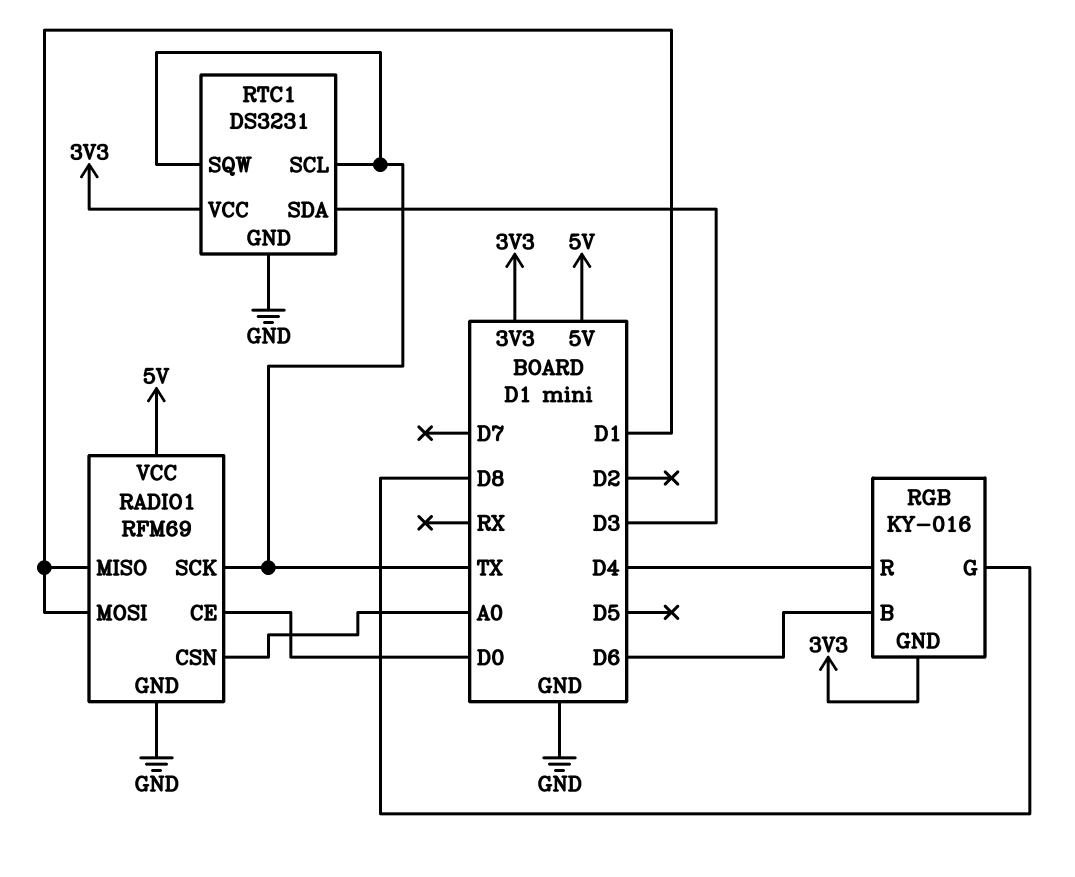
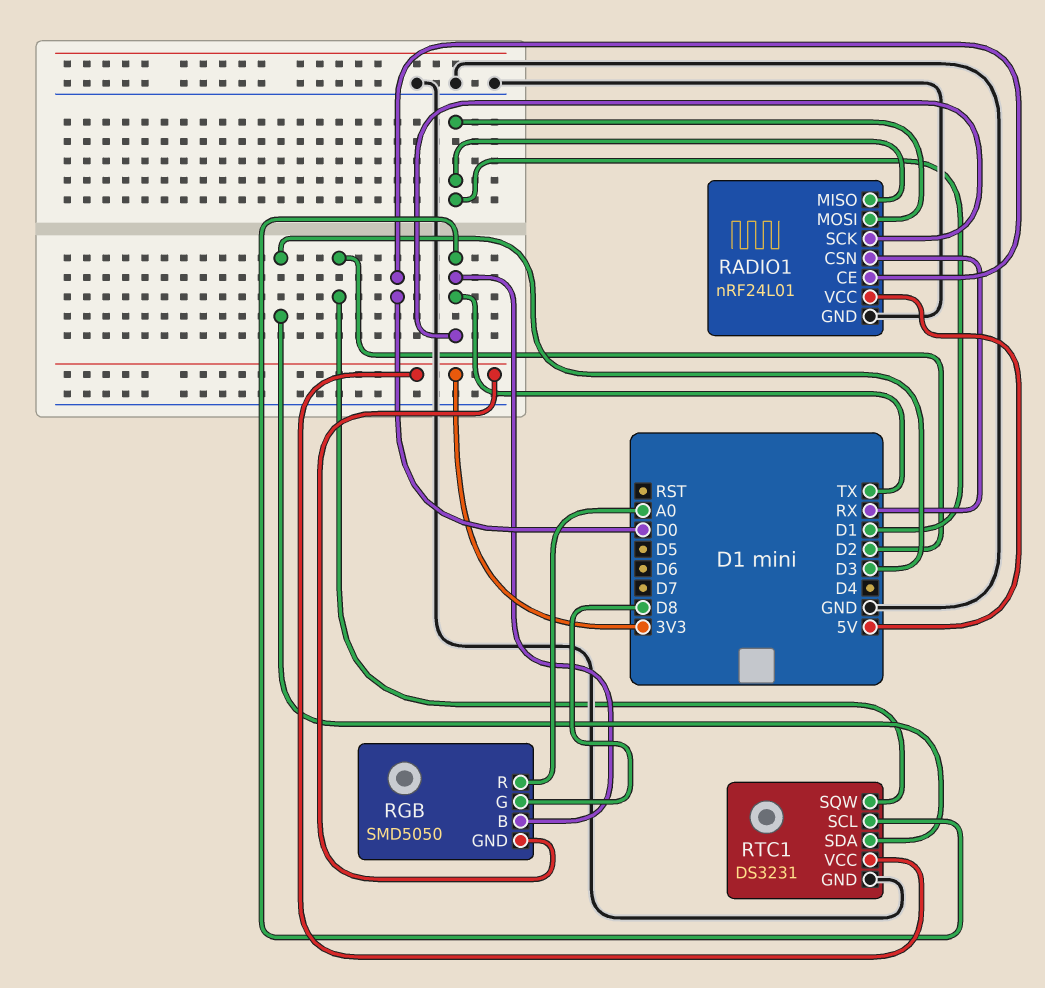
RADIO1: RFM69 -> nRF24L01
RADIO1 pin CSN: A0 -> RX
RGB: KY-016 -> SMD5050
RGB pin B: D6 -> TX
RGB pin R: D4 -> A0
RTC1 pin SQW: TX -> D2

